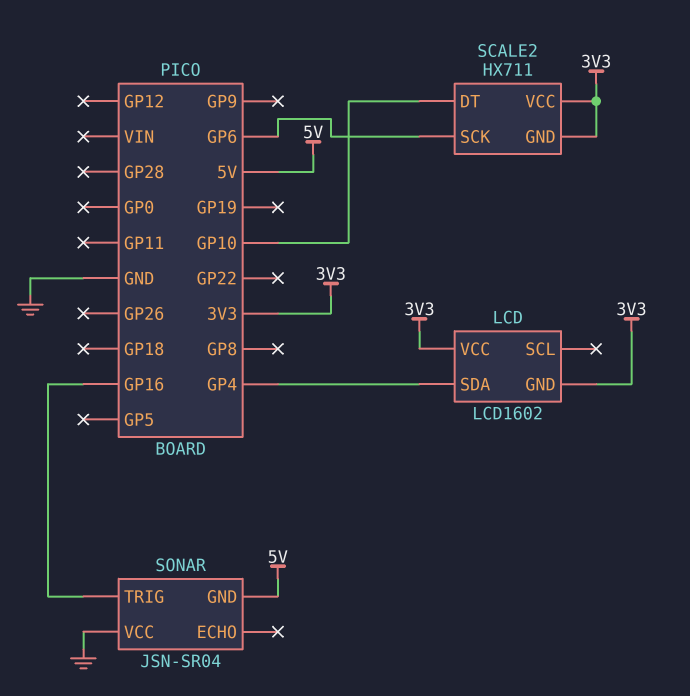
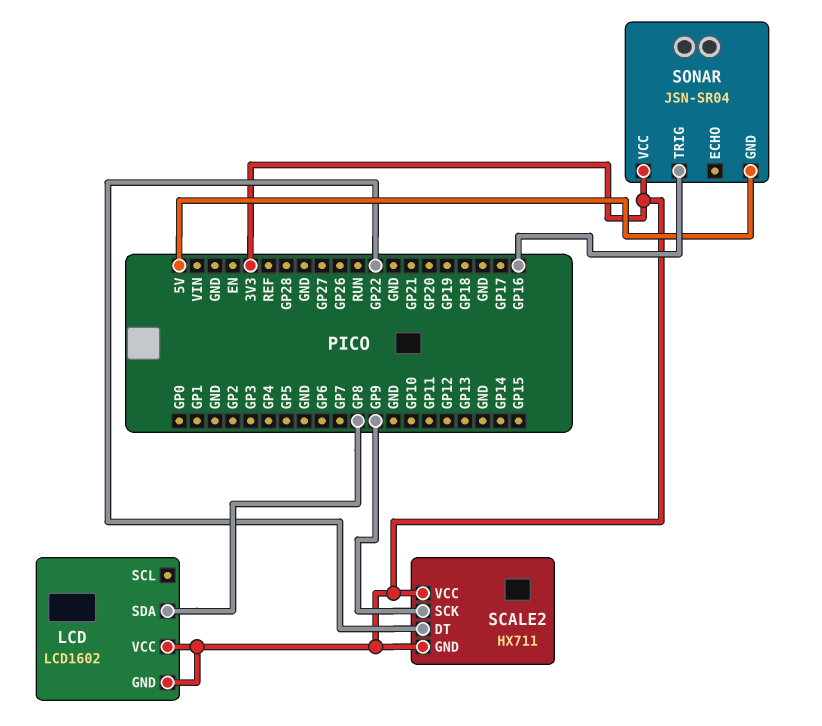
LCD pin SDA: GP4 -> GP8
SCALE2 pin DT: GP10 -> GP22
SCALE2 pin SCK: GP6 -> GP9
SONAR pin VCC: GND -> 3V3

